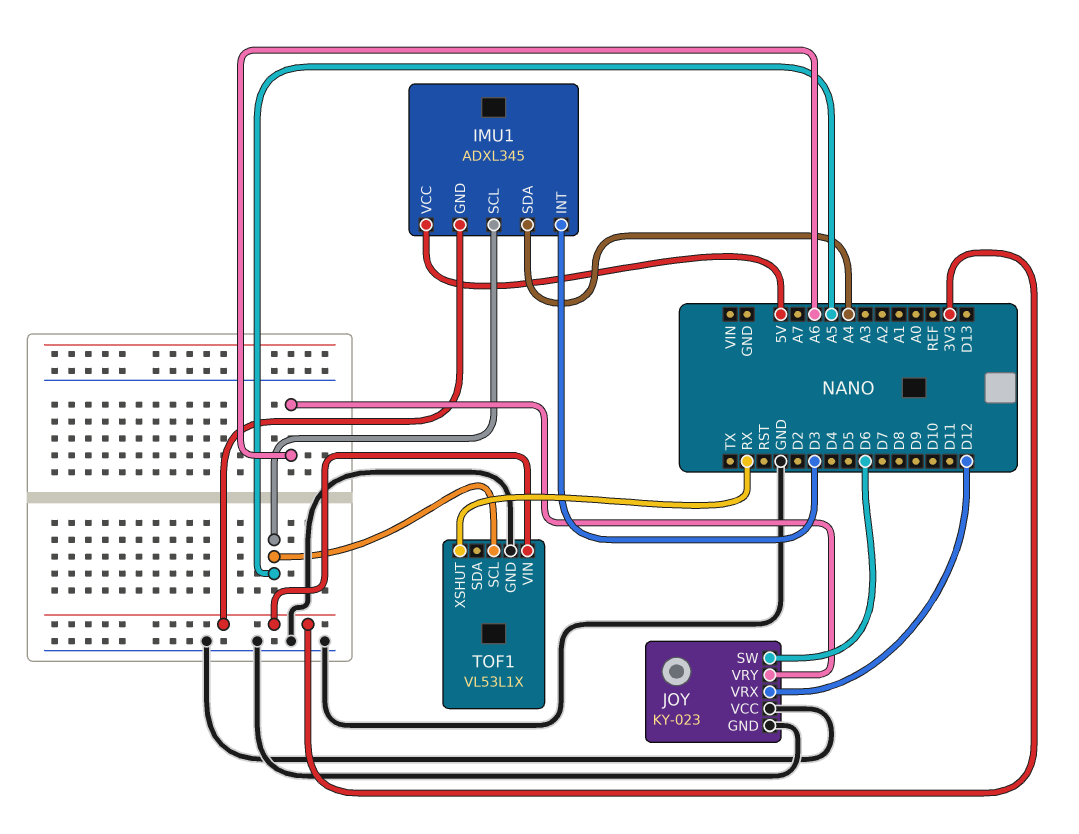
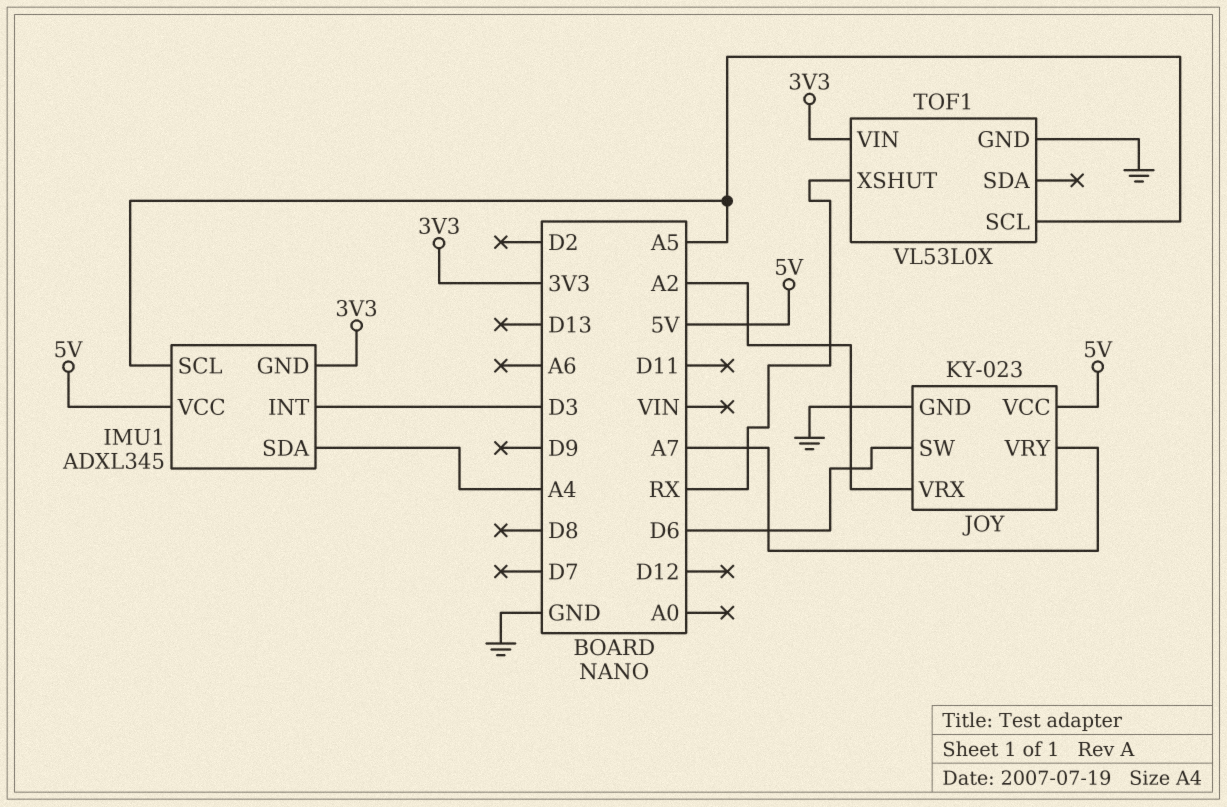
JOY pin VCC: GND -> 5V
JOY pin VRX: D12 -> A2
JOY pin VRY: A6 -> A7
TOF1: VL53L1X -> VL53L0X

